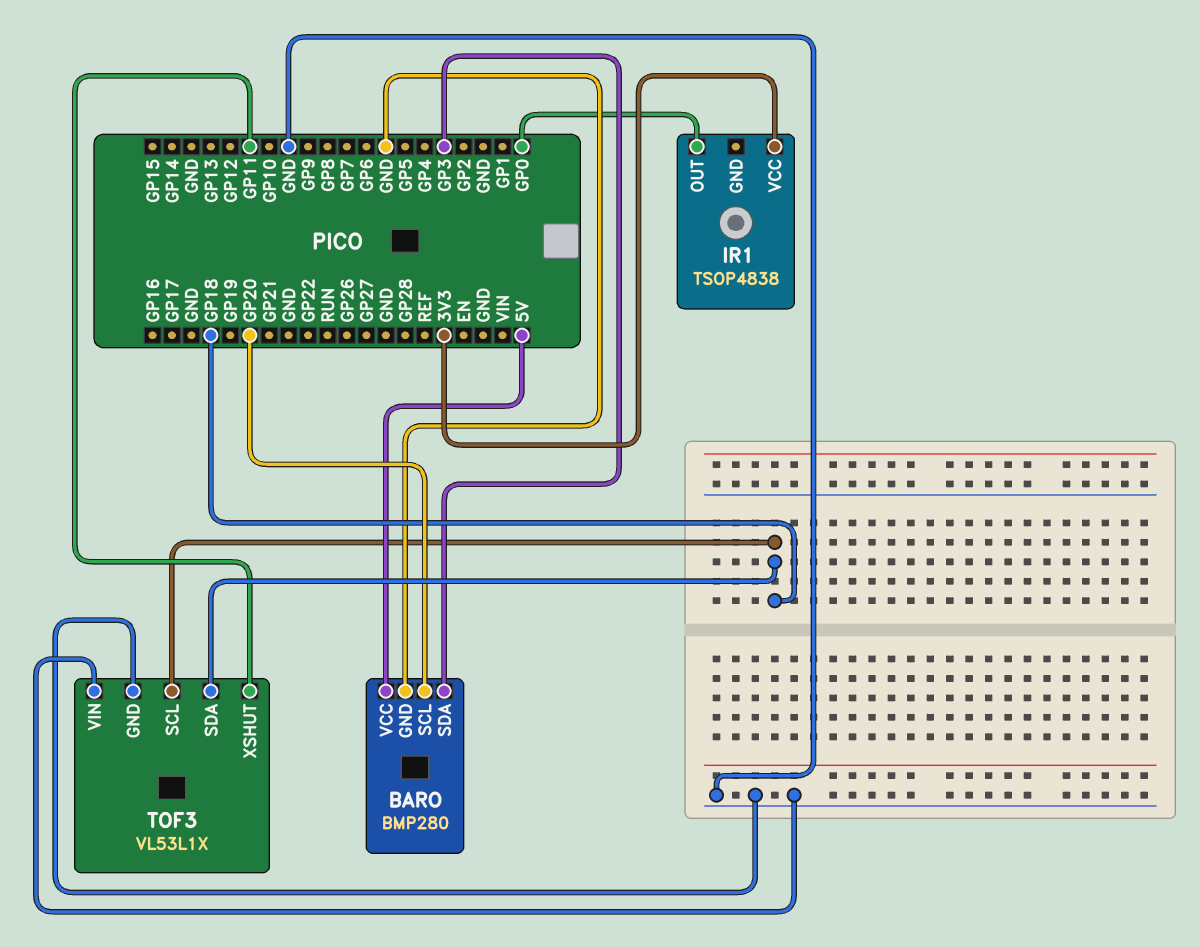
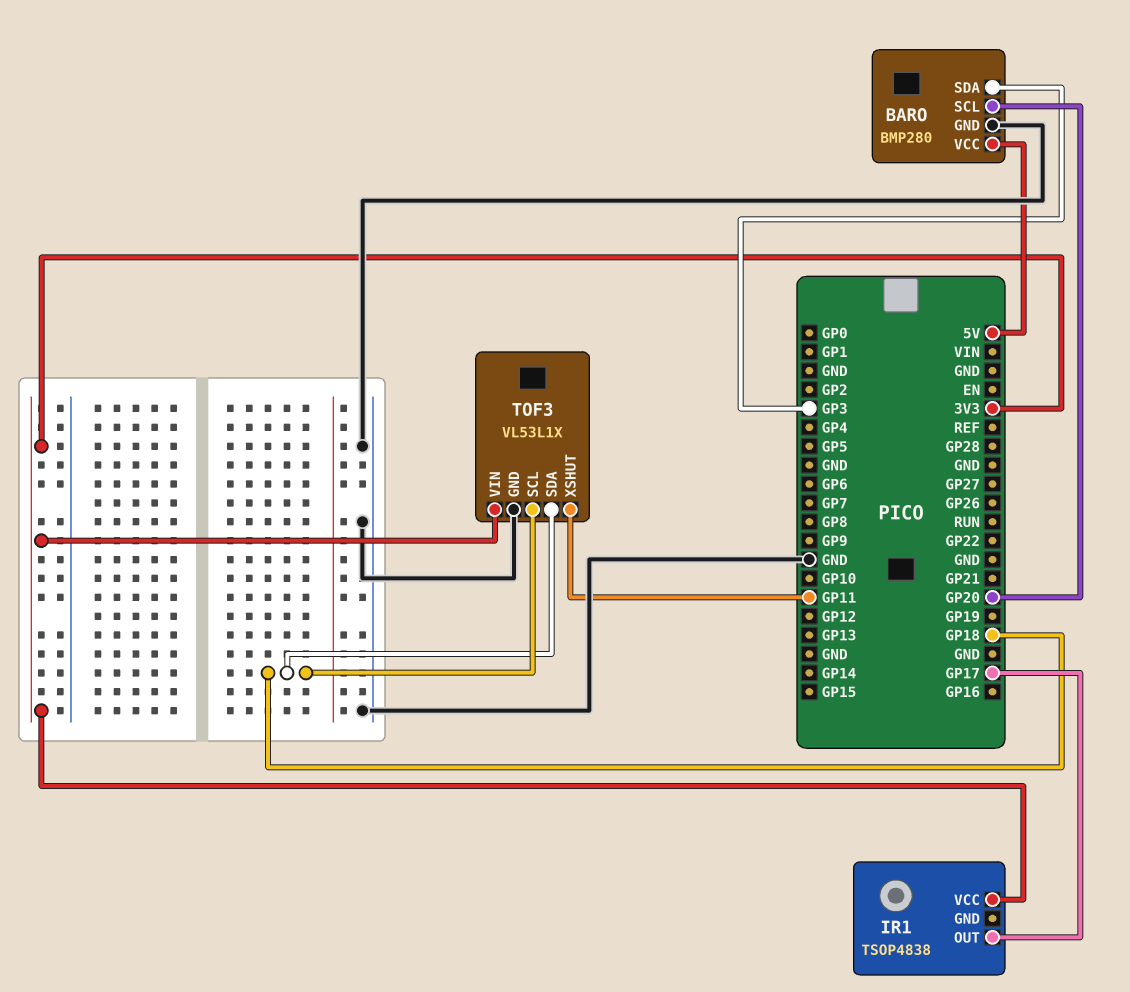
IR1 pin OUT: GP0 -> GP17
TOF3 pin VIN: GND -> 3V3

